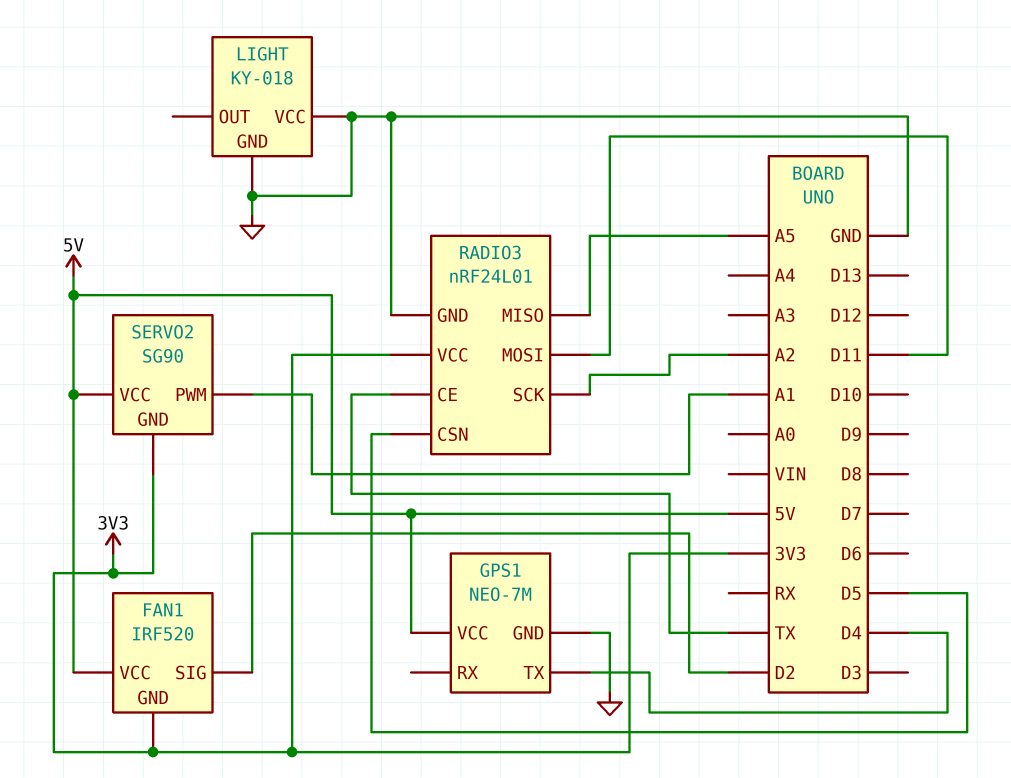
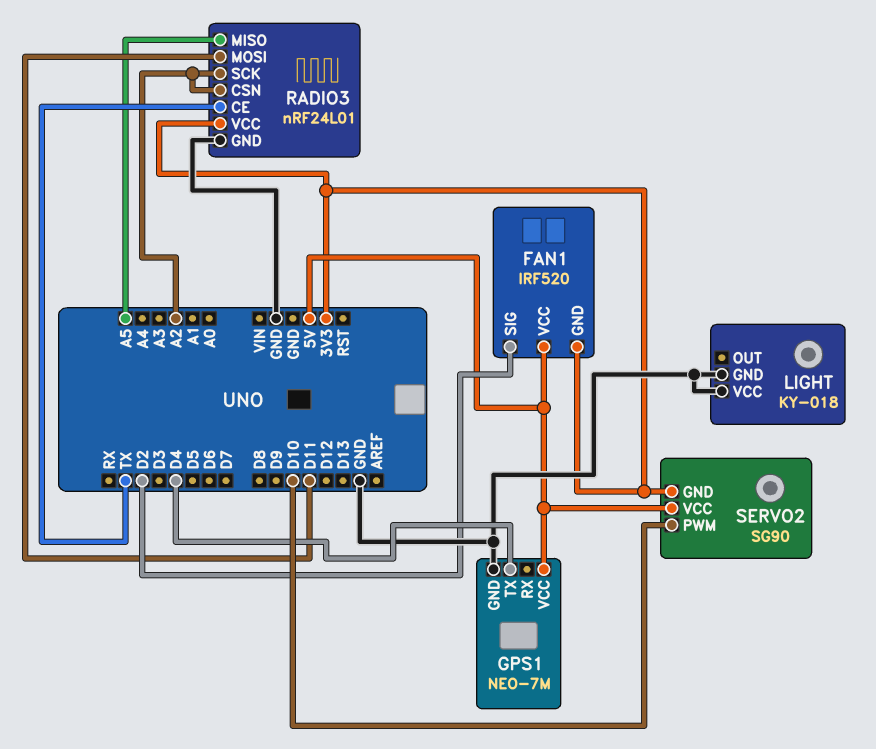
RADIO3 pin CSN: D5 -> A2
SERVO2 pin PWM: A1 -> D10

